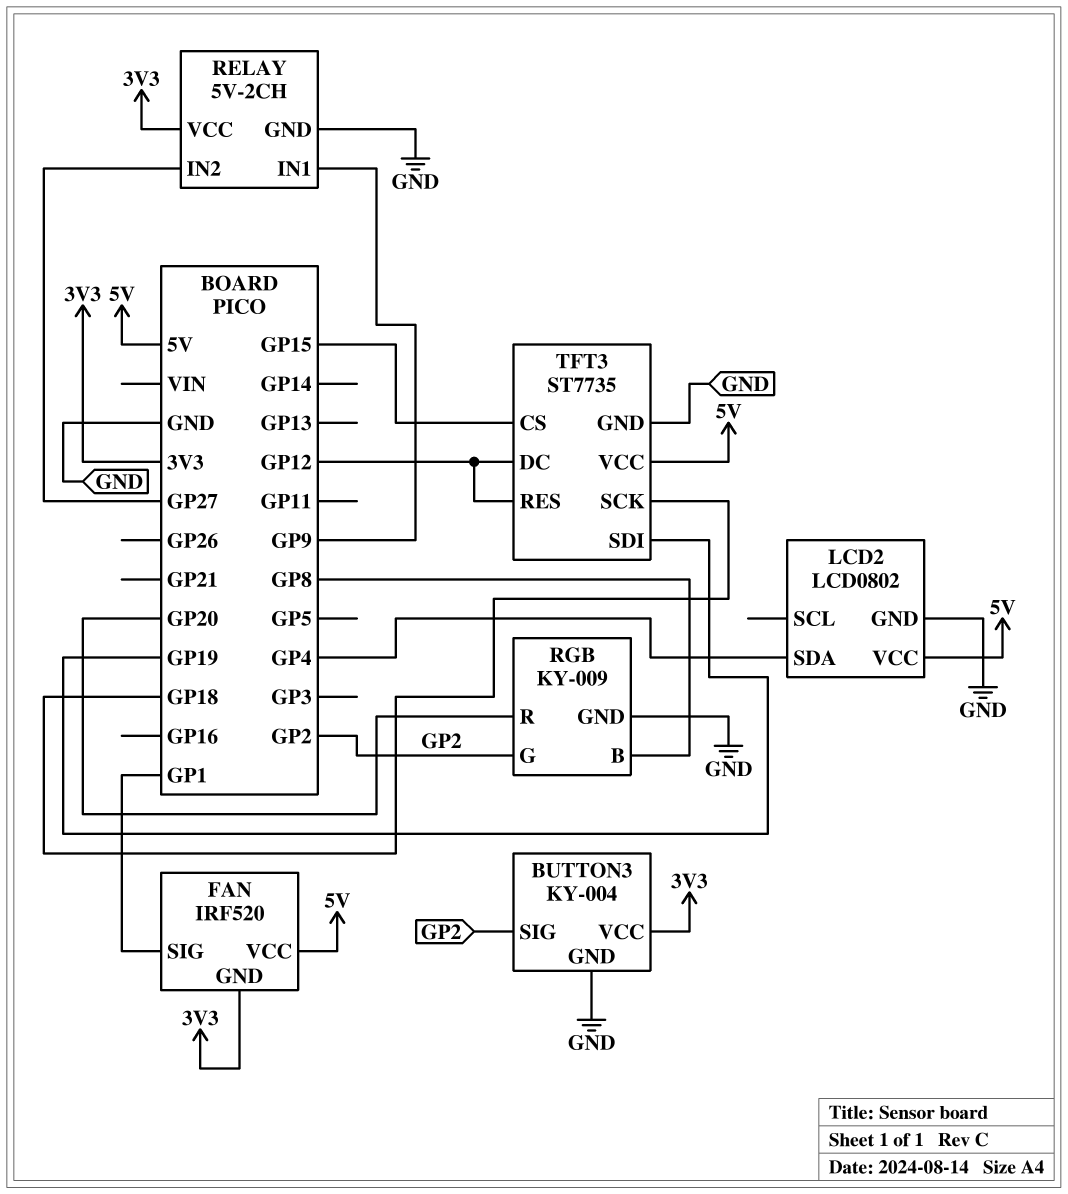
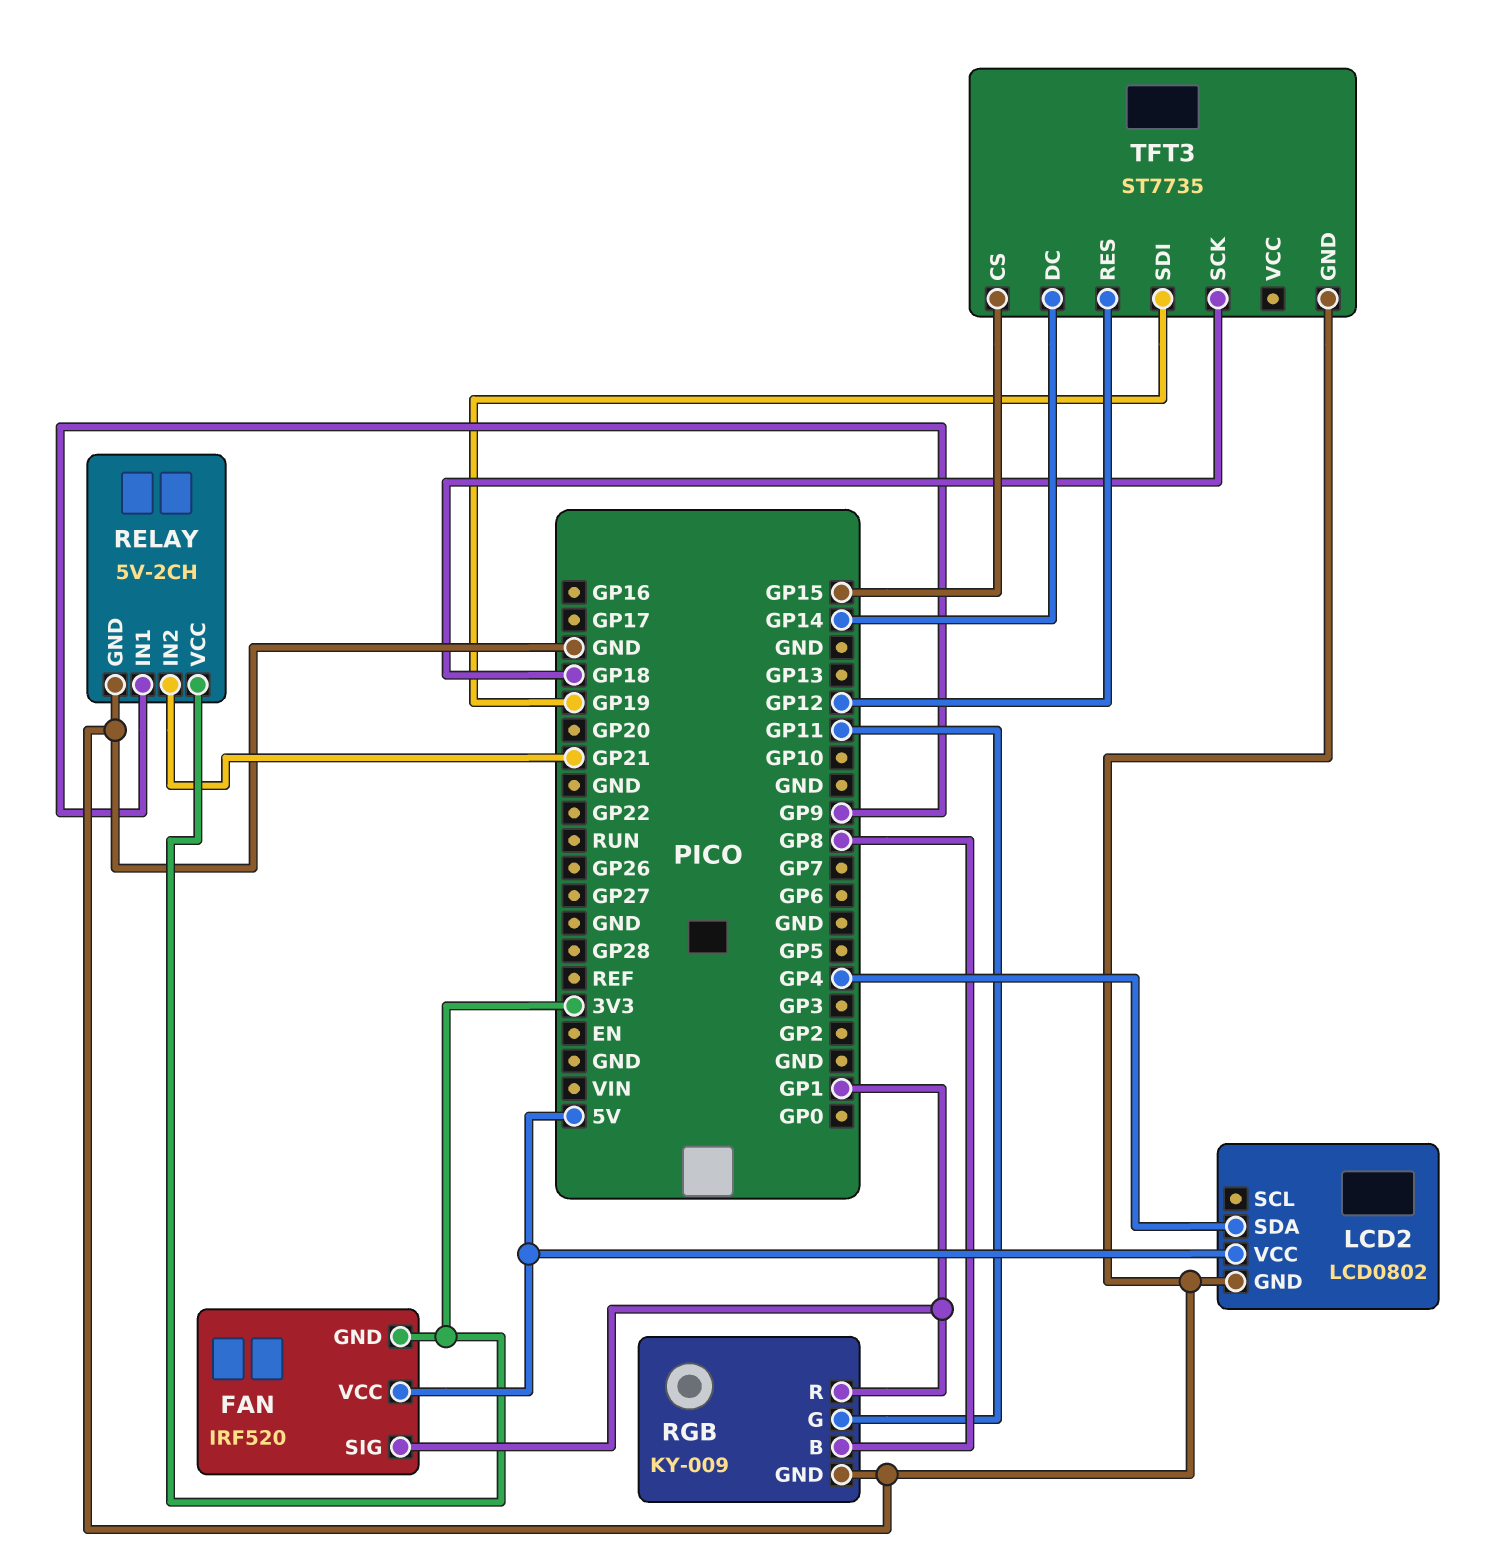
BUTTON3: KY-004 -> none
BUTTON3 pin GND: GND -> none
BUTTON3 pin SIG: GP2 -> none
BUTTON3 pin VCC: 3V3 -> none
RELAY pin IN2: GP27 -> GP21
RGB pin G: GP2 -> GP11
RGB pin R: GP20 -> GP1
TFT3 pin DC: GP12 -> GP14
TFT3 pin VCC: 5V -> none

